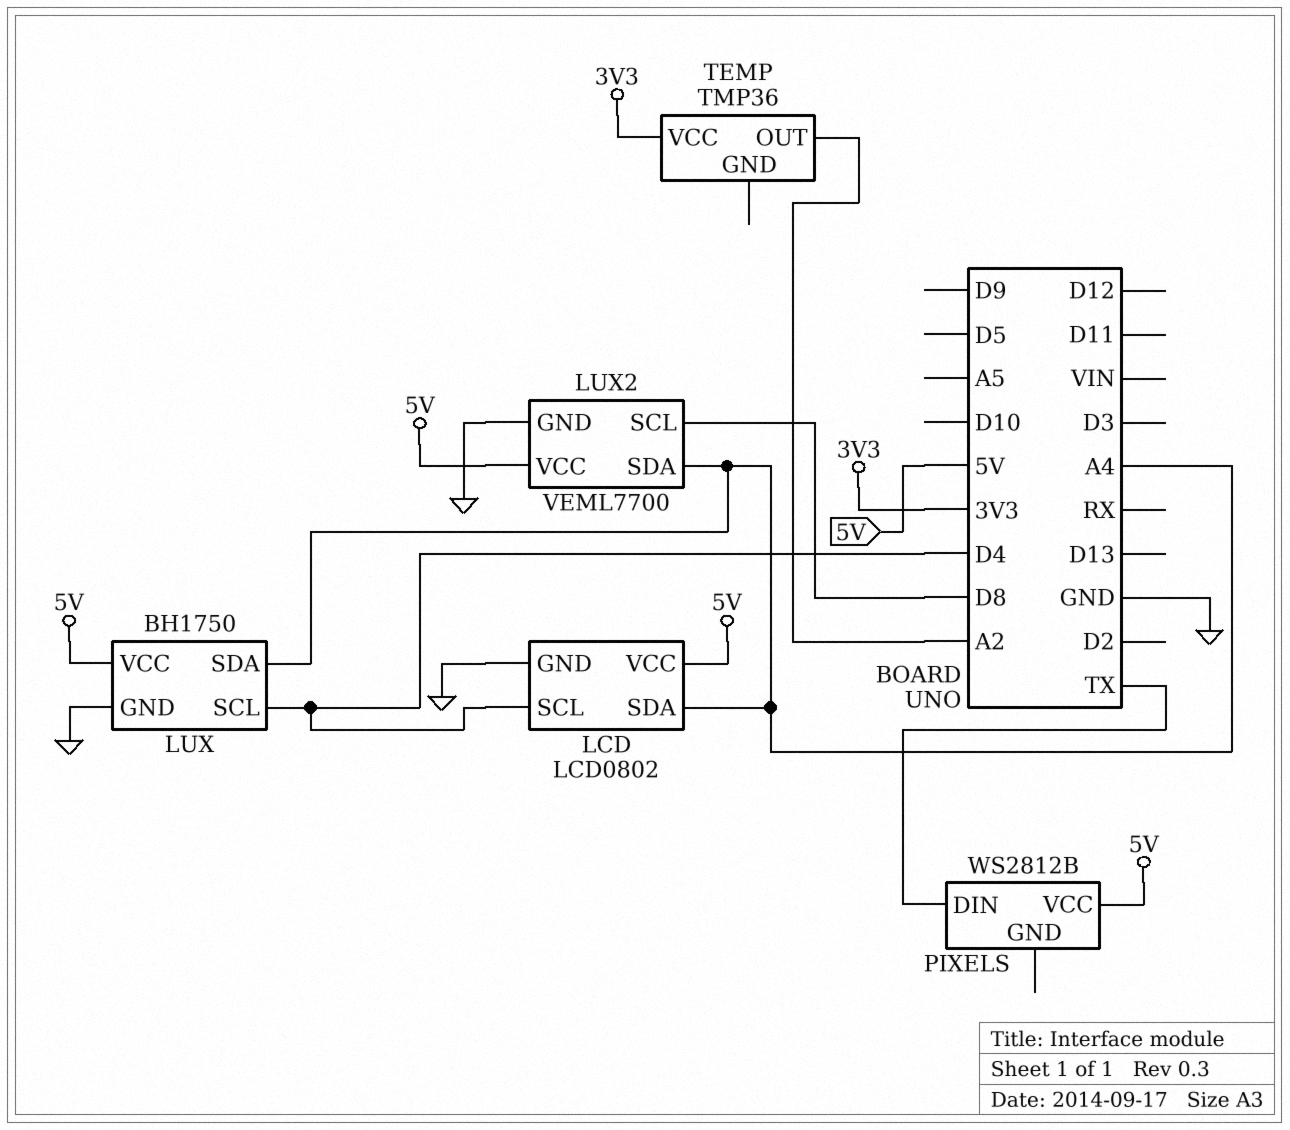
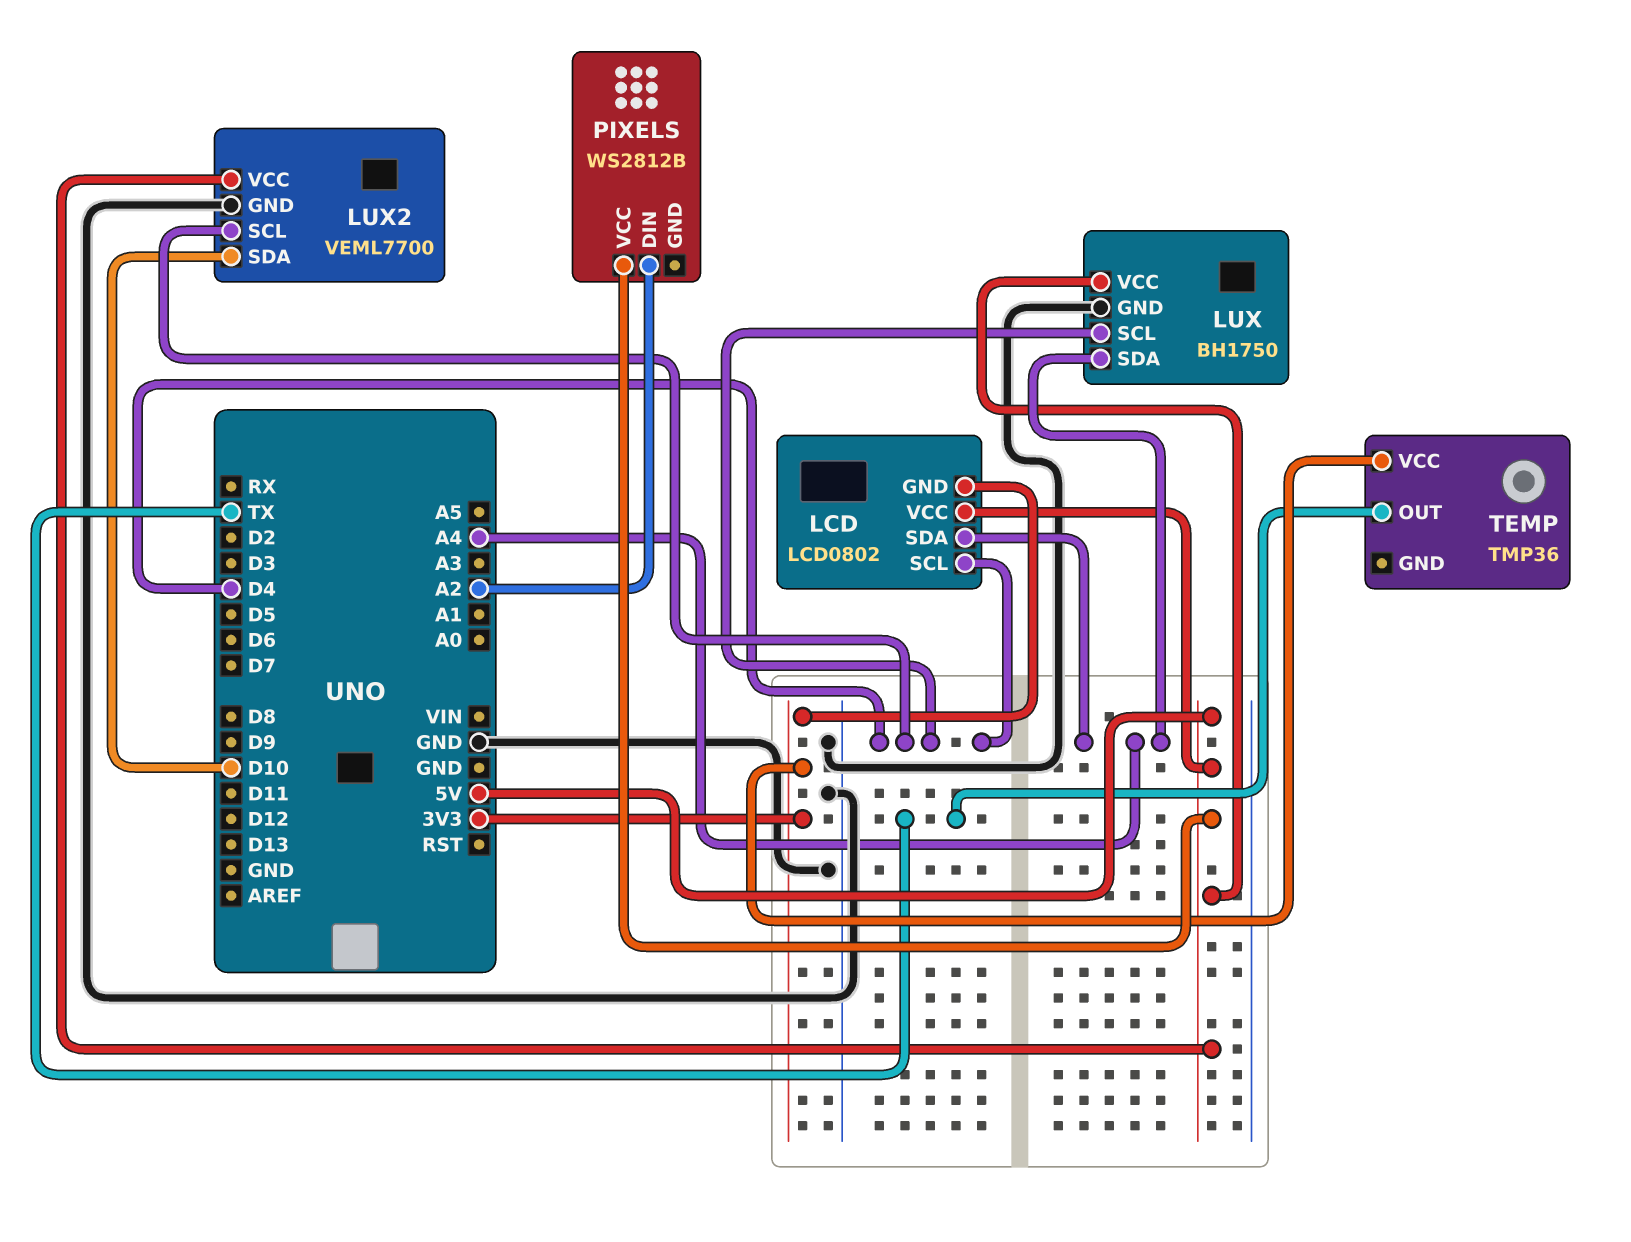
LCD pin GND: GND -> 3V3
LUX2 pin SCL: D8 -> D4
LUX2 pin SDA: A4 -> D10
PIXELS pin DIN: TX -> A2
TEMP pin OUT: A2 -> TX

